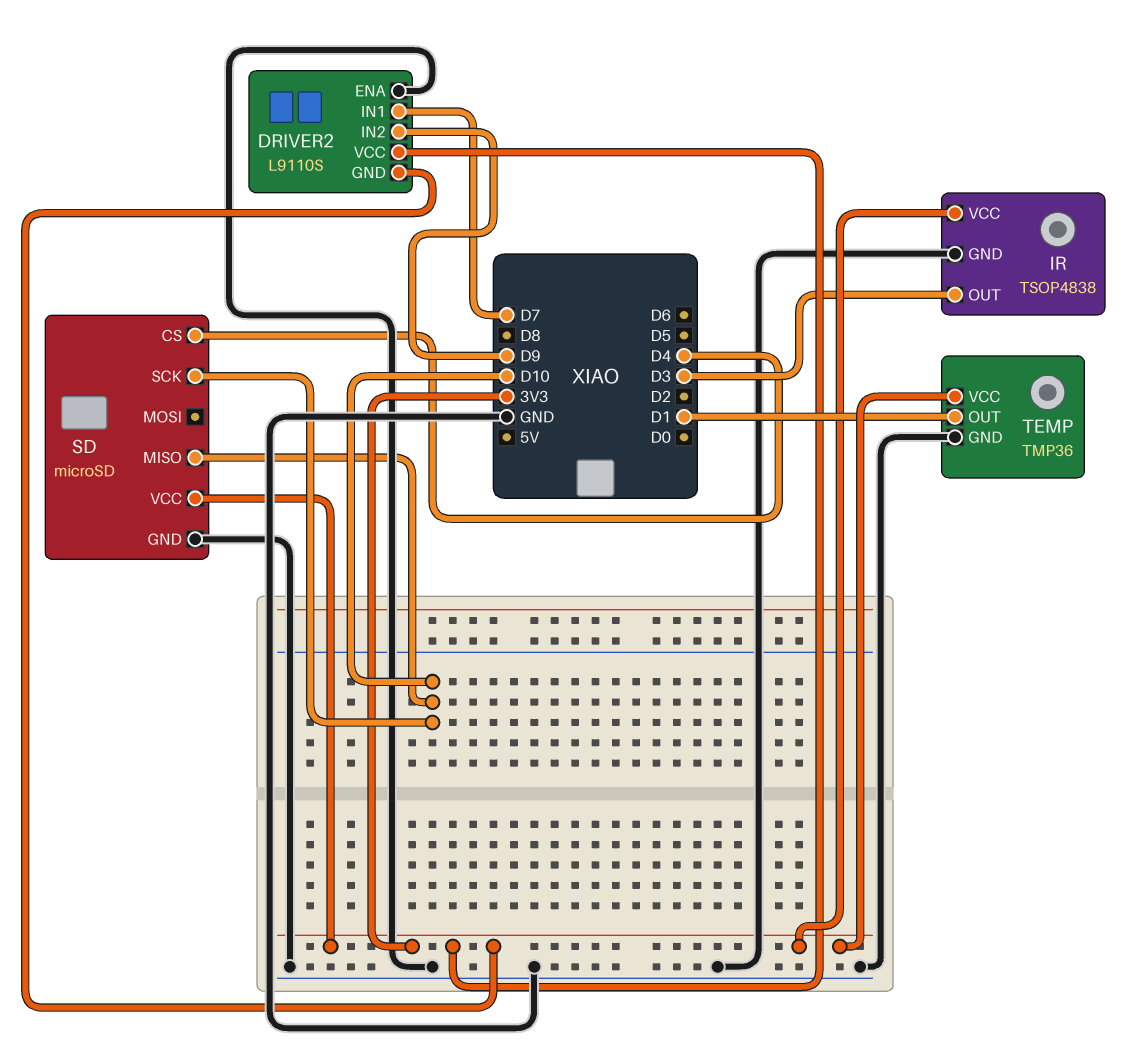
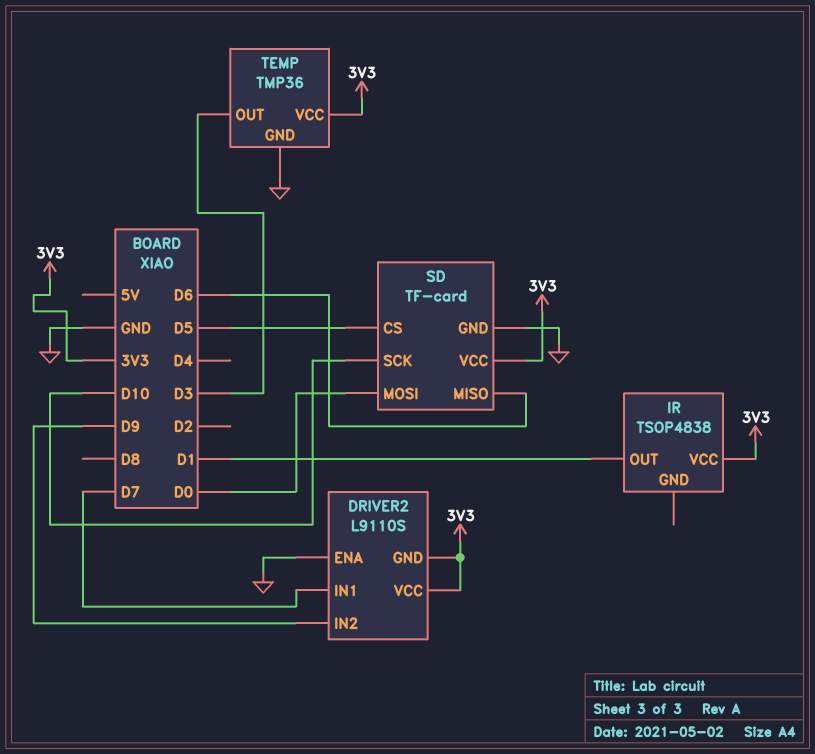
IR pin GND: GND -> none
IR pin OUT: D3 -> D1
SD: microSD -> TF-card
SD pin CS: D4 -> D5
SD pin MISO: D10 -> D6
SD pin MOSI: none -> D0
TEMP pin OUT: D1 -> D3

